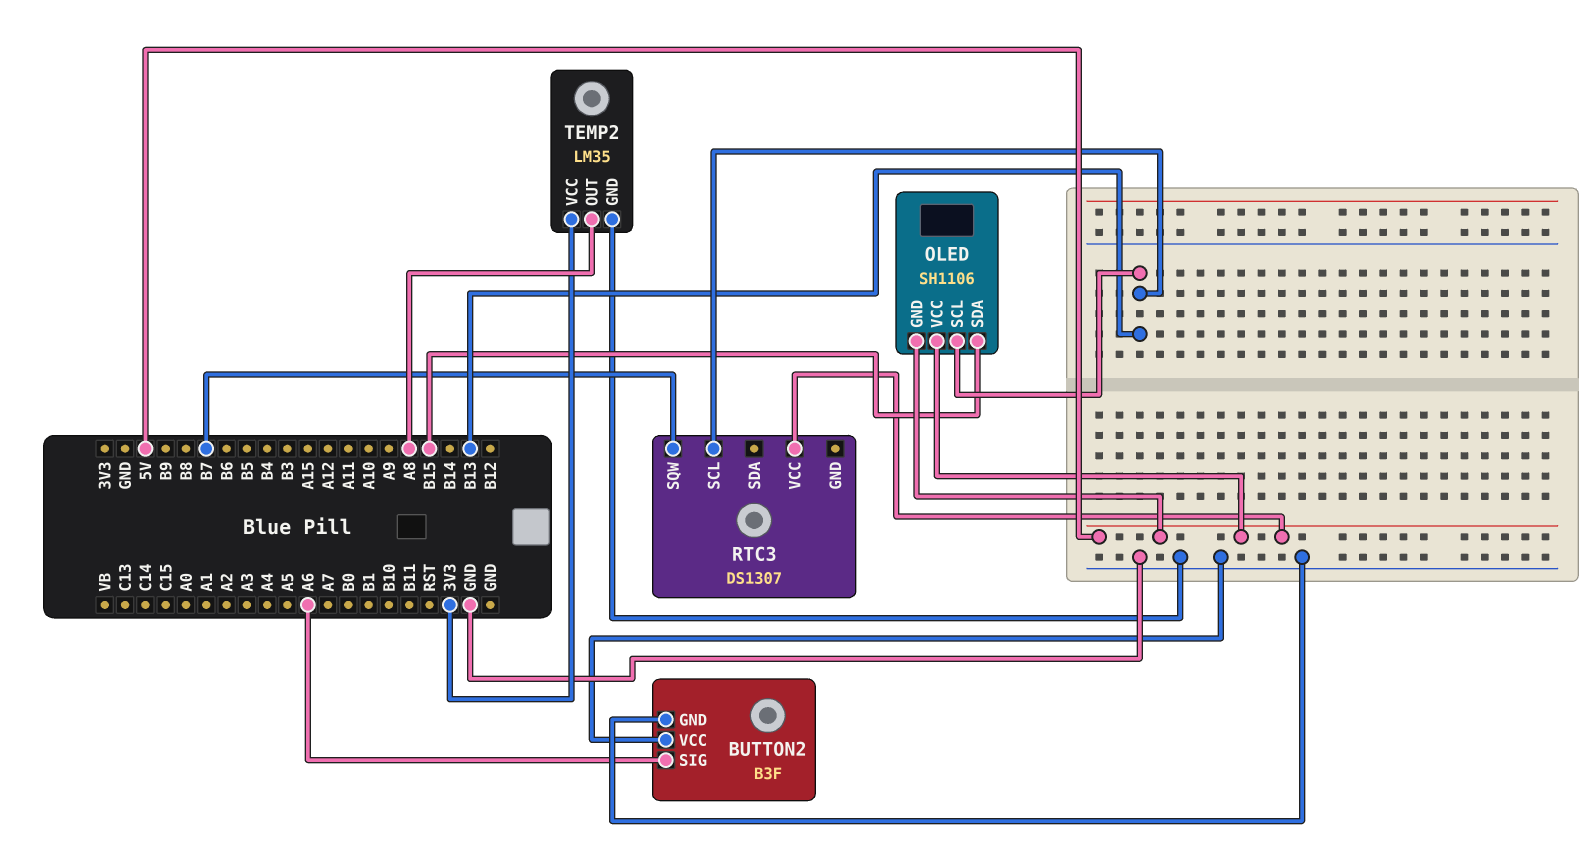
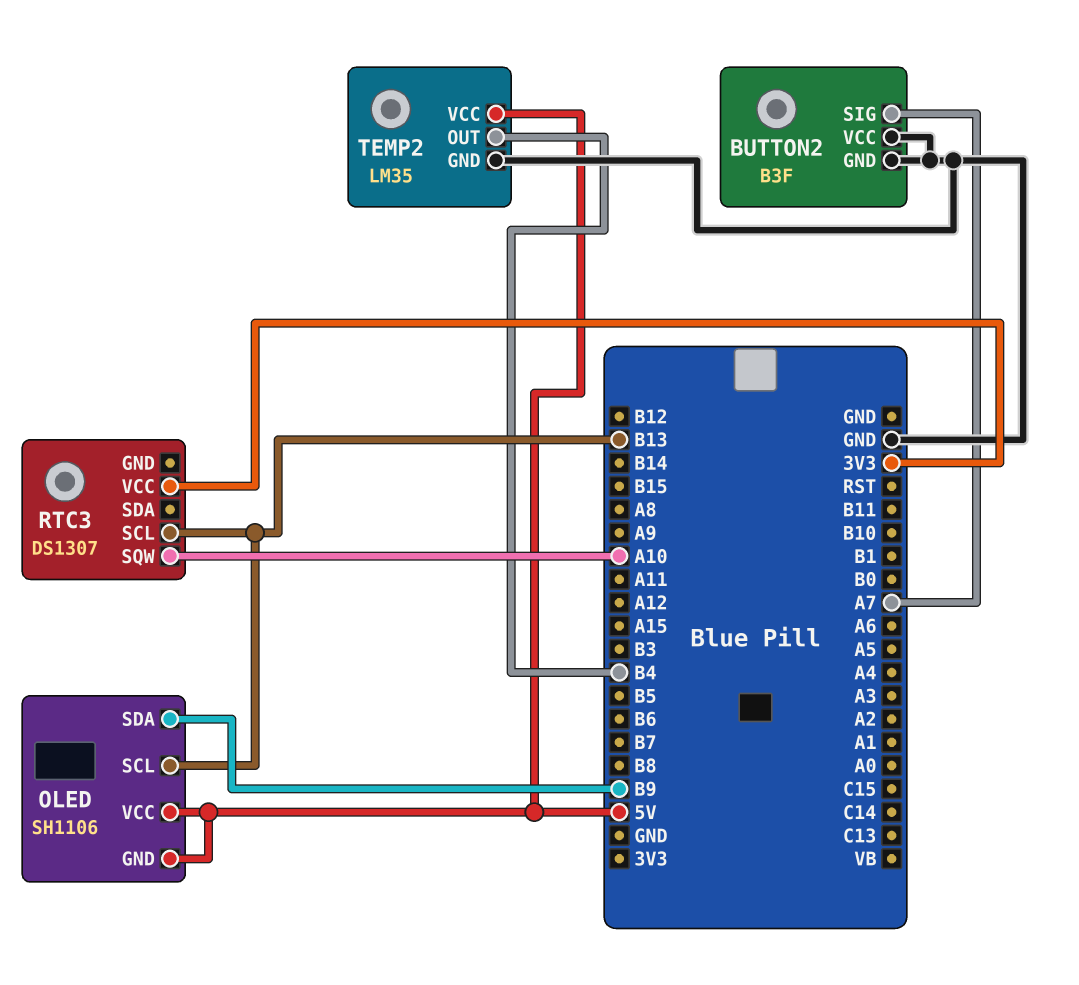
BUTTON2 pin SIG: A6 -> A7
OLED pin SDA: B15 -> B9
RTC3 pin SQW: B7 -> A10
RTC3 pin VCC: 5V -> 3V3
TEMP2 pin OUT: A8 -> B4
TEMP2 pin VCC: 3V3 -> 5V

